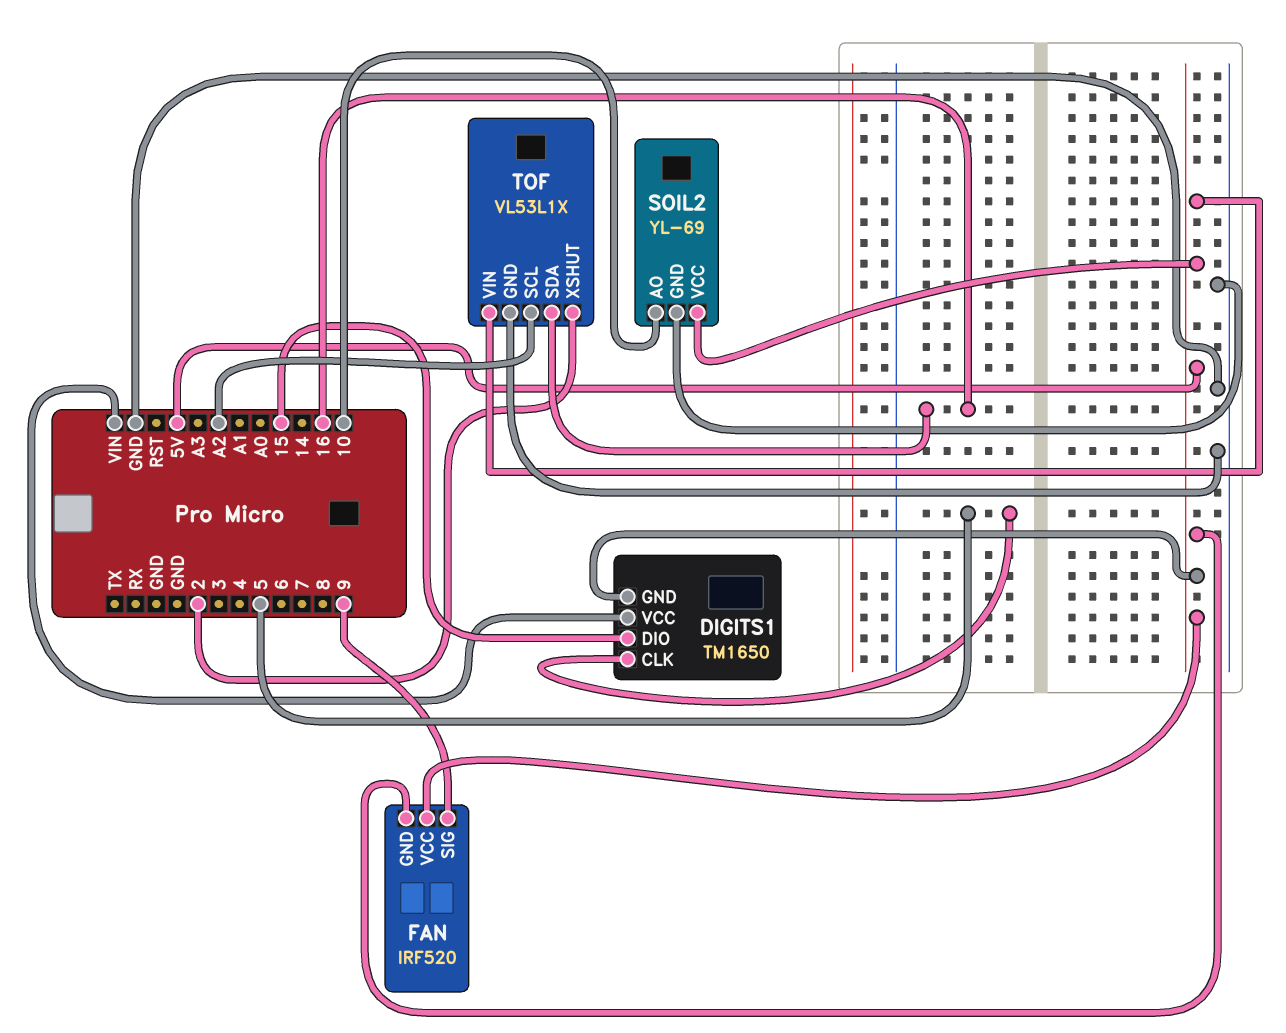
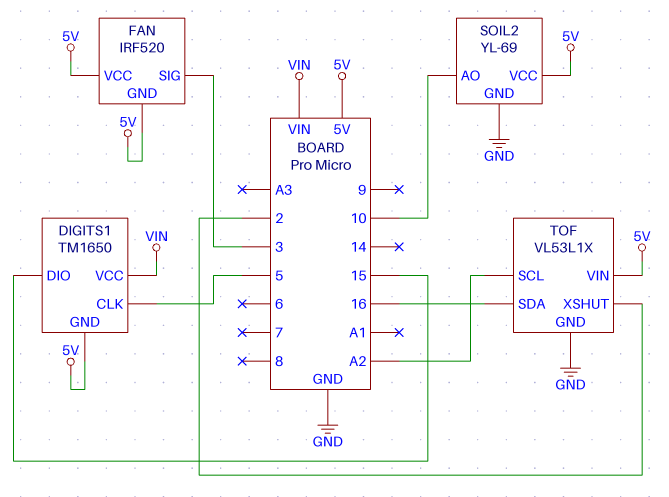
FAN pin SIG: 9 -> 3

